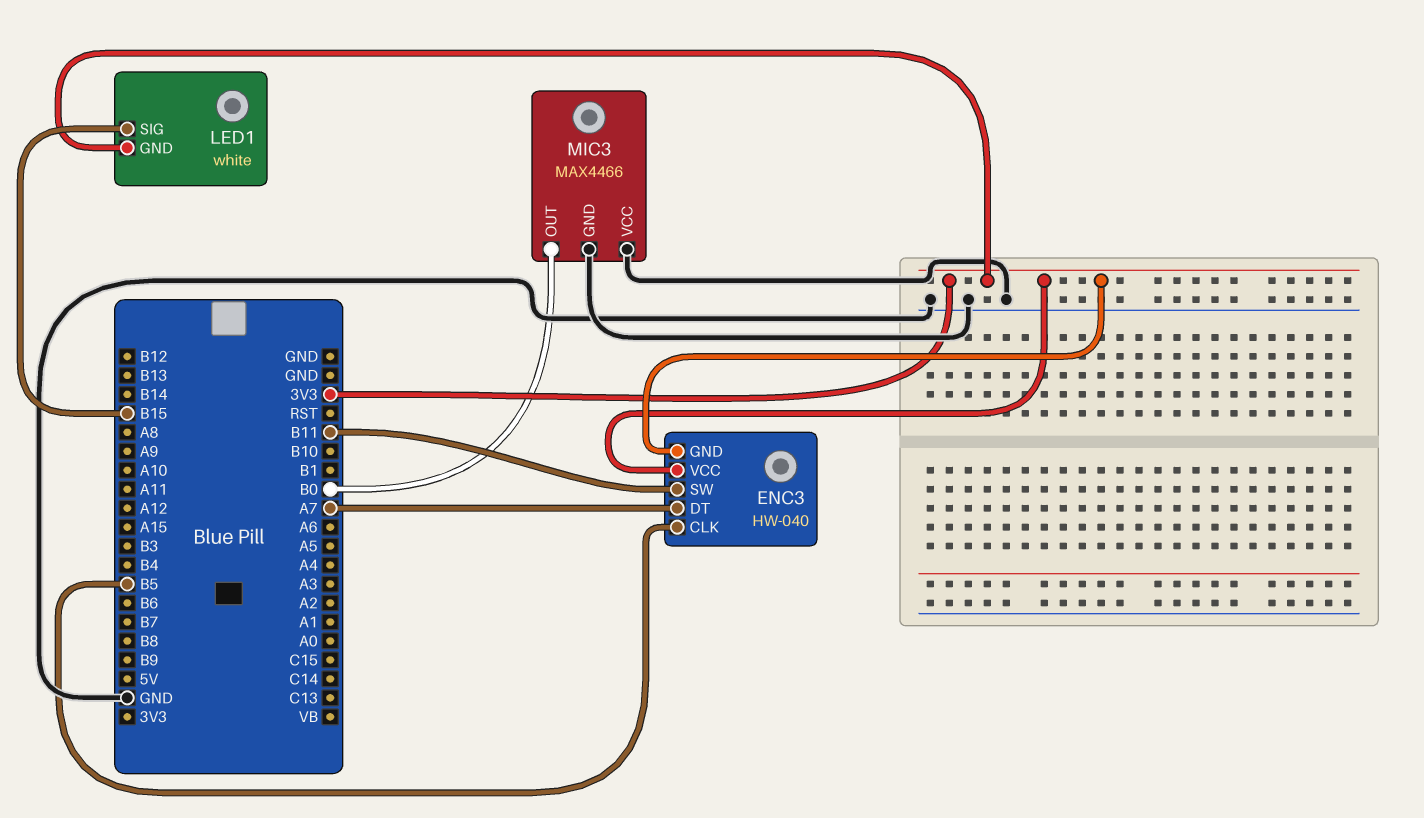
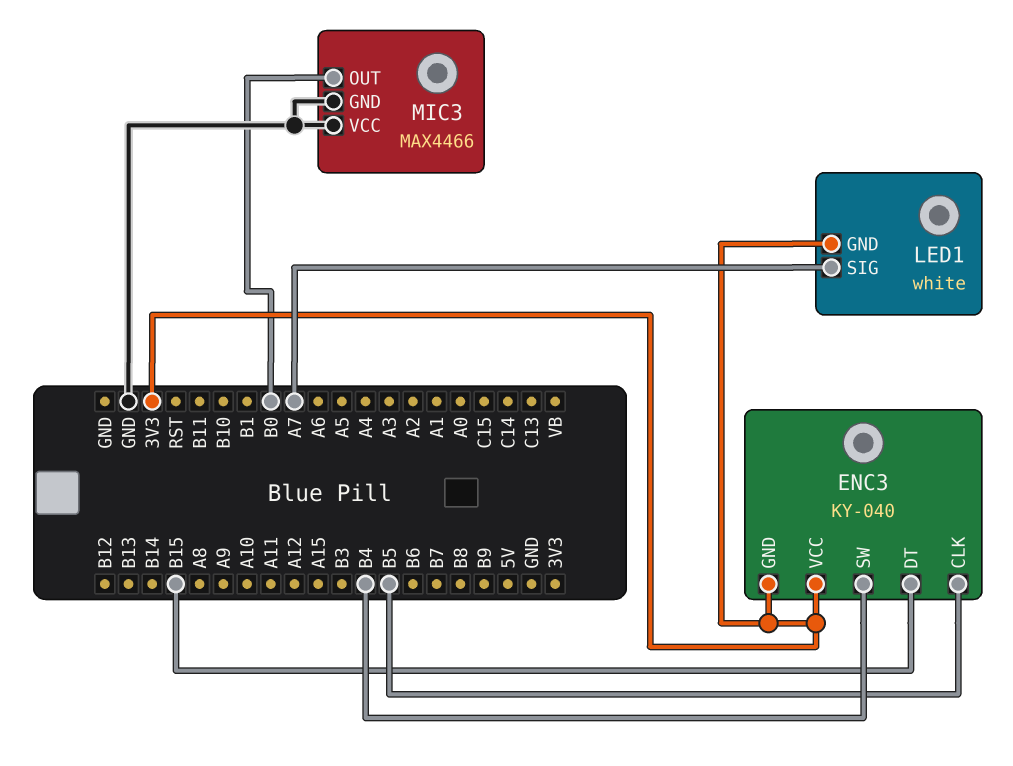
ENC3: HW-040 -> KY-040
ENC3 pin DT: A7 -> B15
ENC3 pin SW: B11 -> B4
LED1 pin SIG: B15 -> A7

